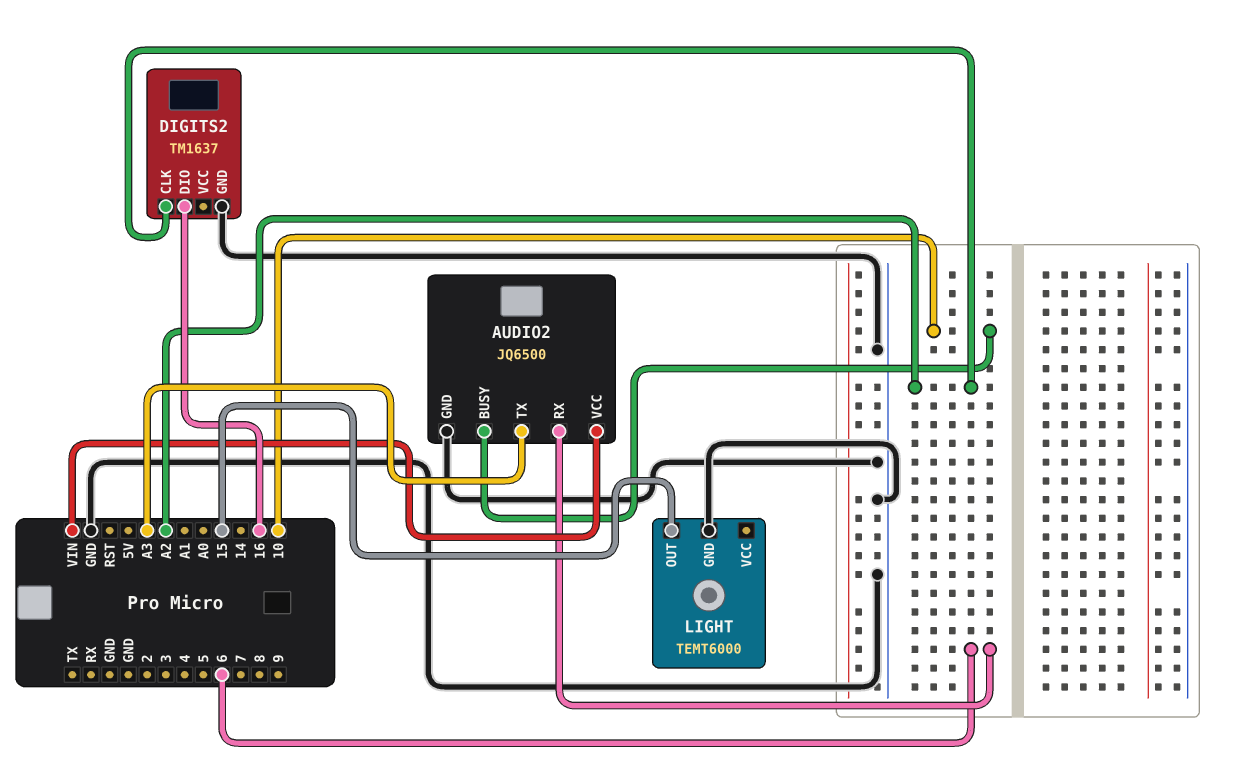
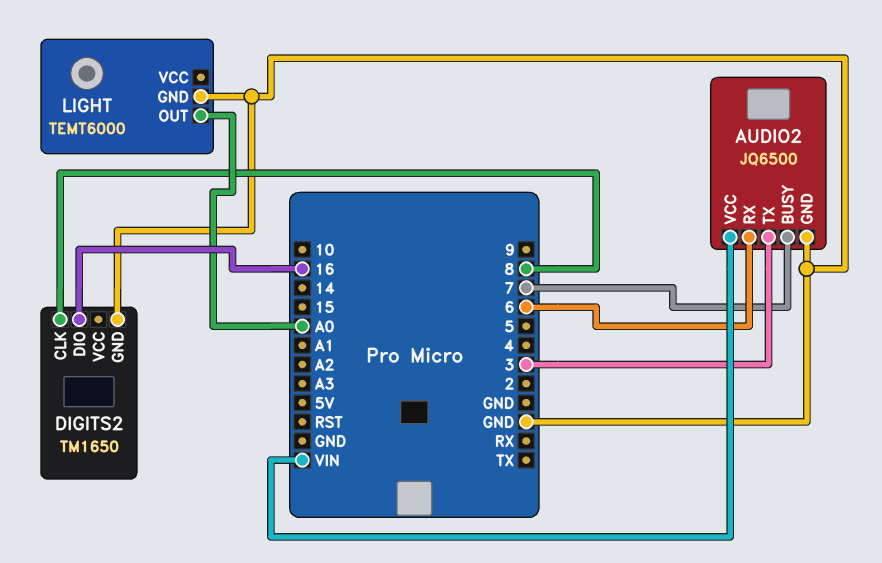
AUDIO2 pin BUSY: 10 -> 7
AUDIO2 pin TX: A3 -> 3
DIGITS2: TM1637 -> TM1650
DIGITS2 pin CLK: A2 -> 8
LIGHT pin OUT: 15 -> A0

